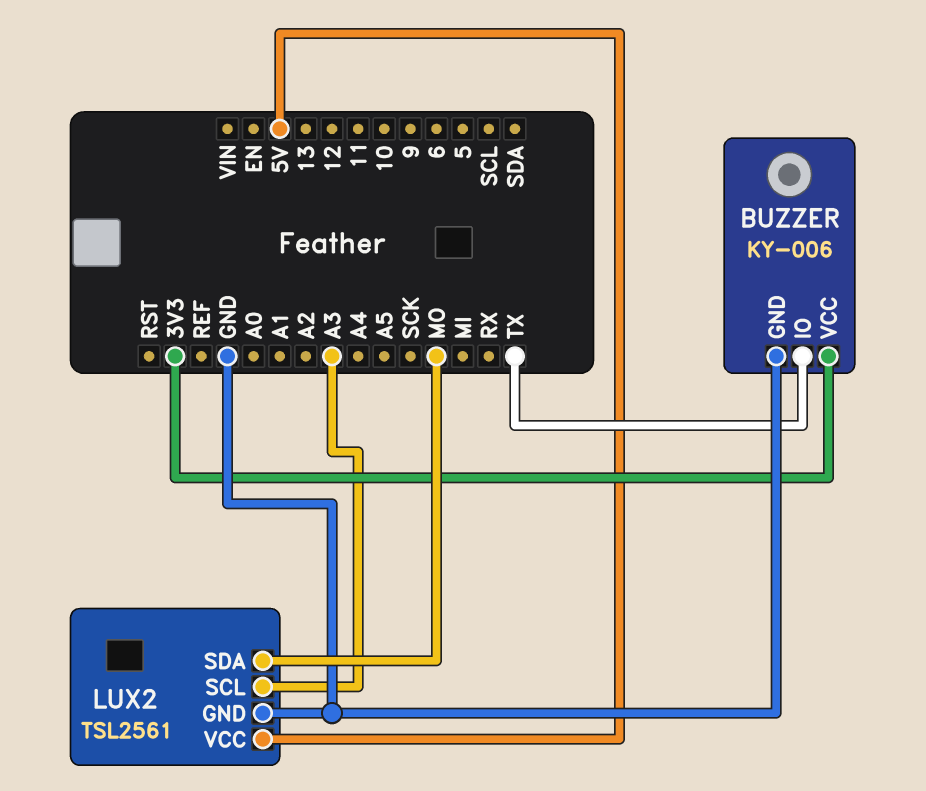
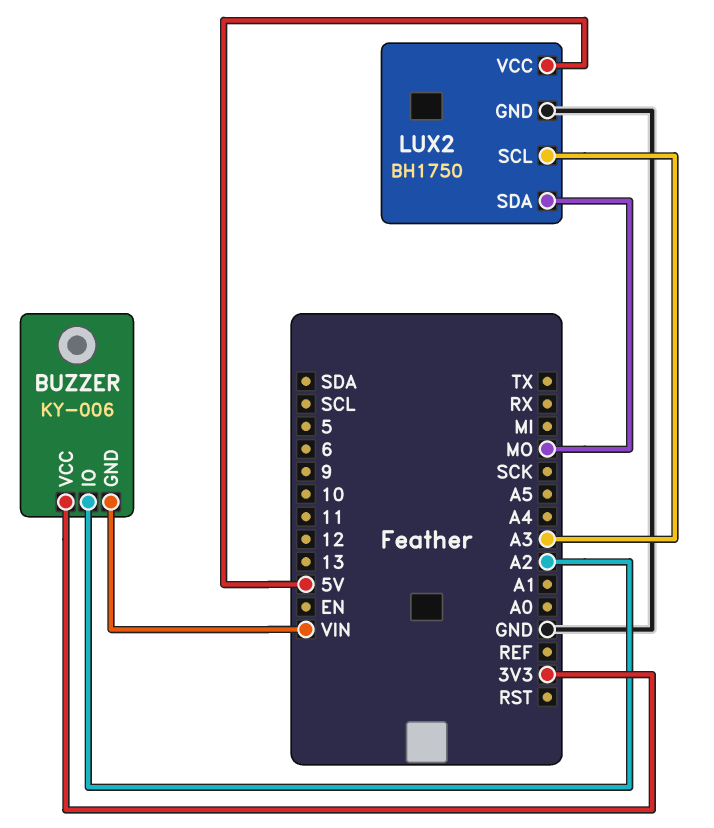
BUZZER pin GND: GND -> VIN
BUZZER pin IO: TX -> A2
LUX2: TSL2561 -> BH1750

